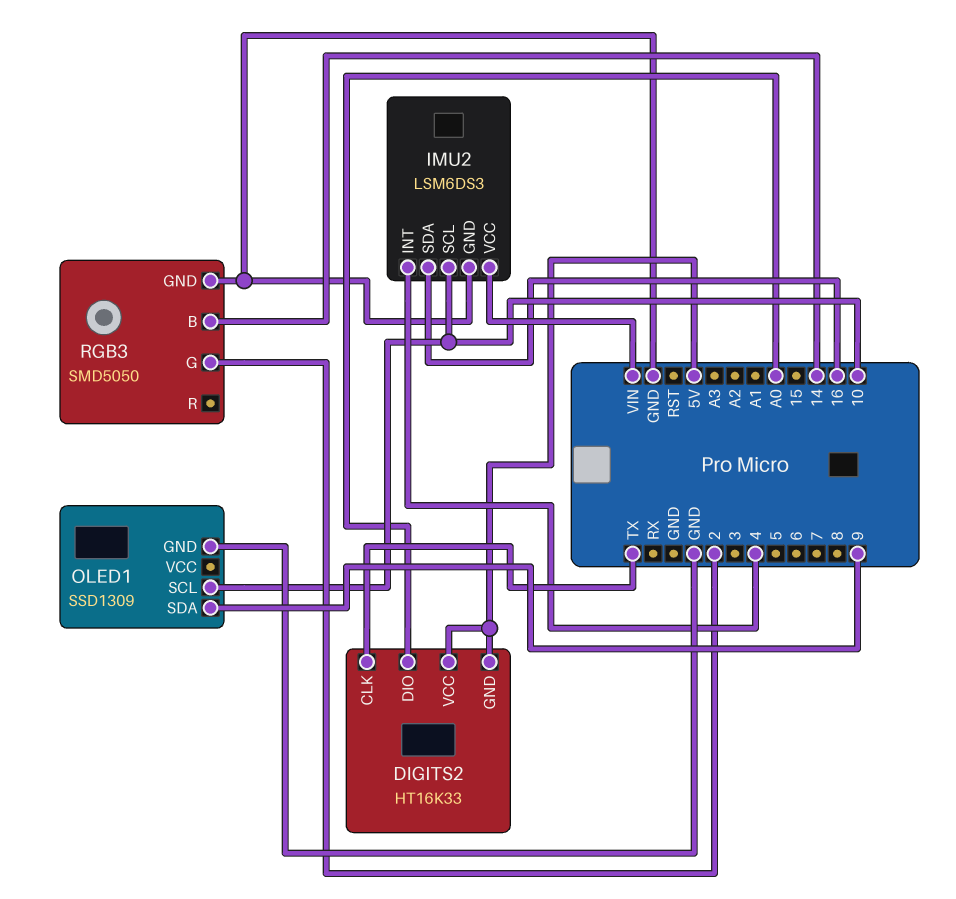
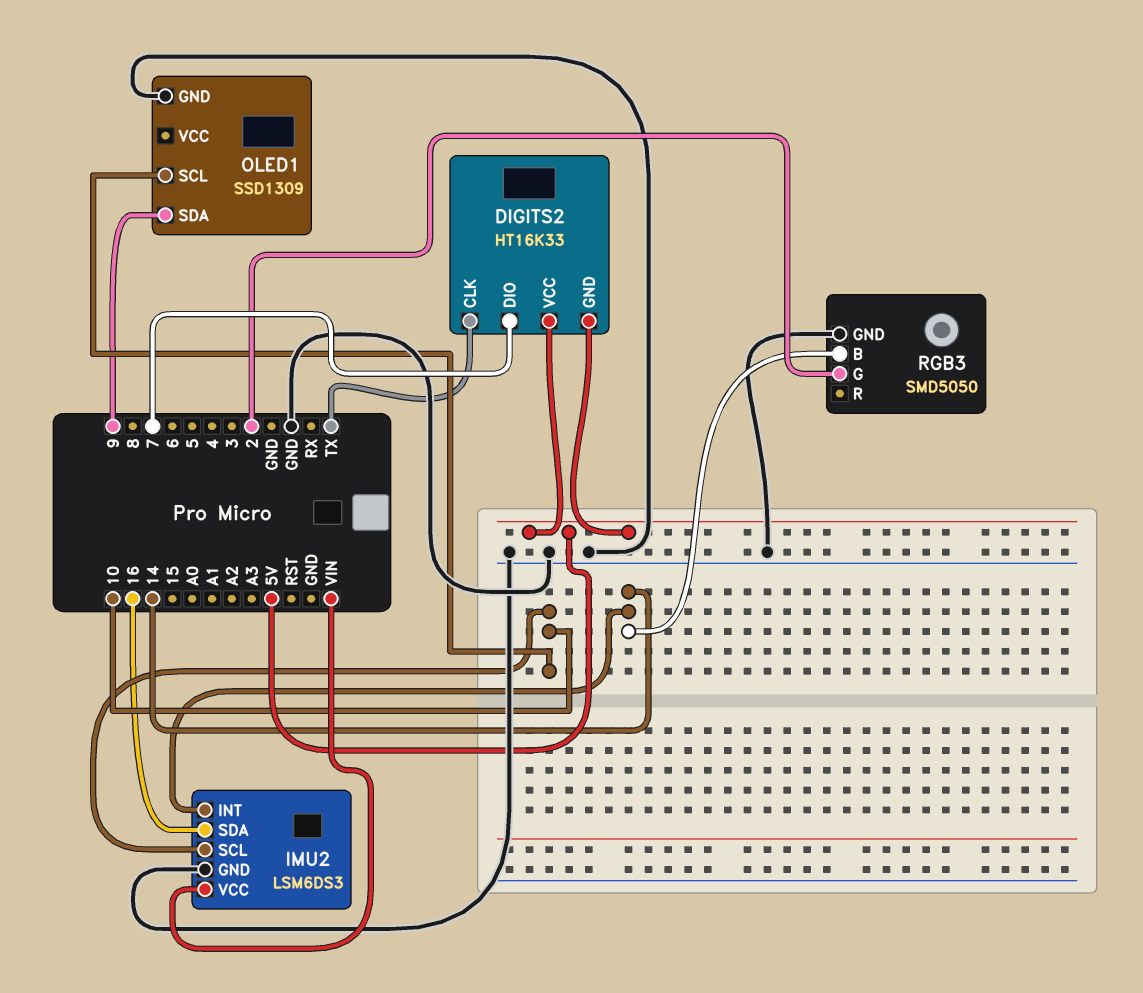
DIGITS2 pin DIO: A0 -> 7
IMU2 pin INT: 4 -> 14

